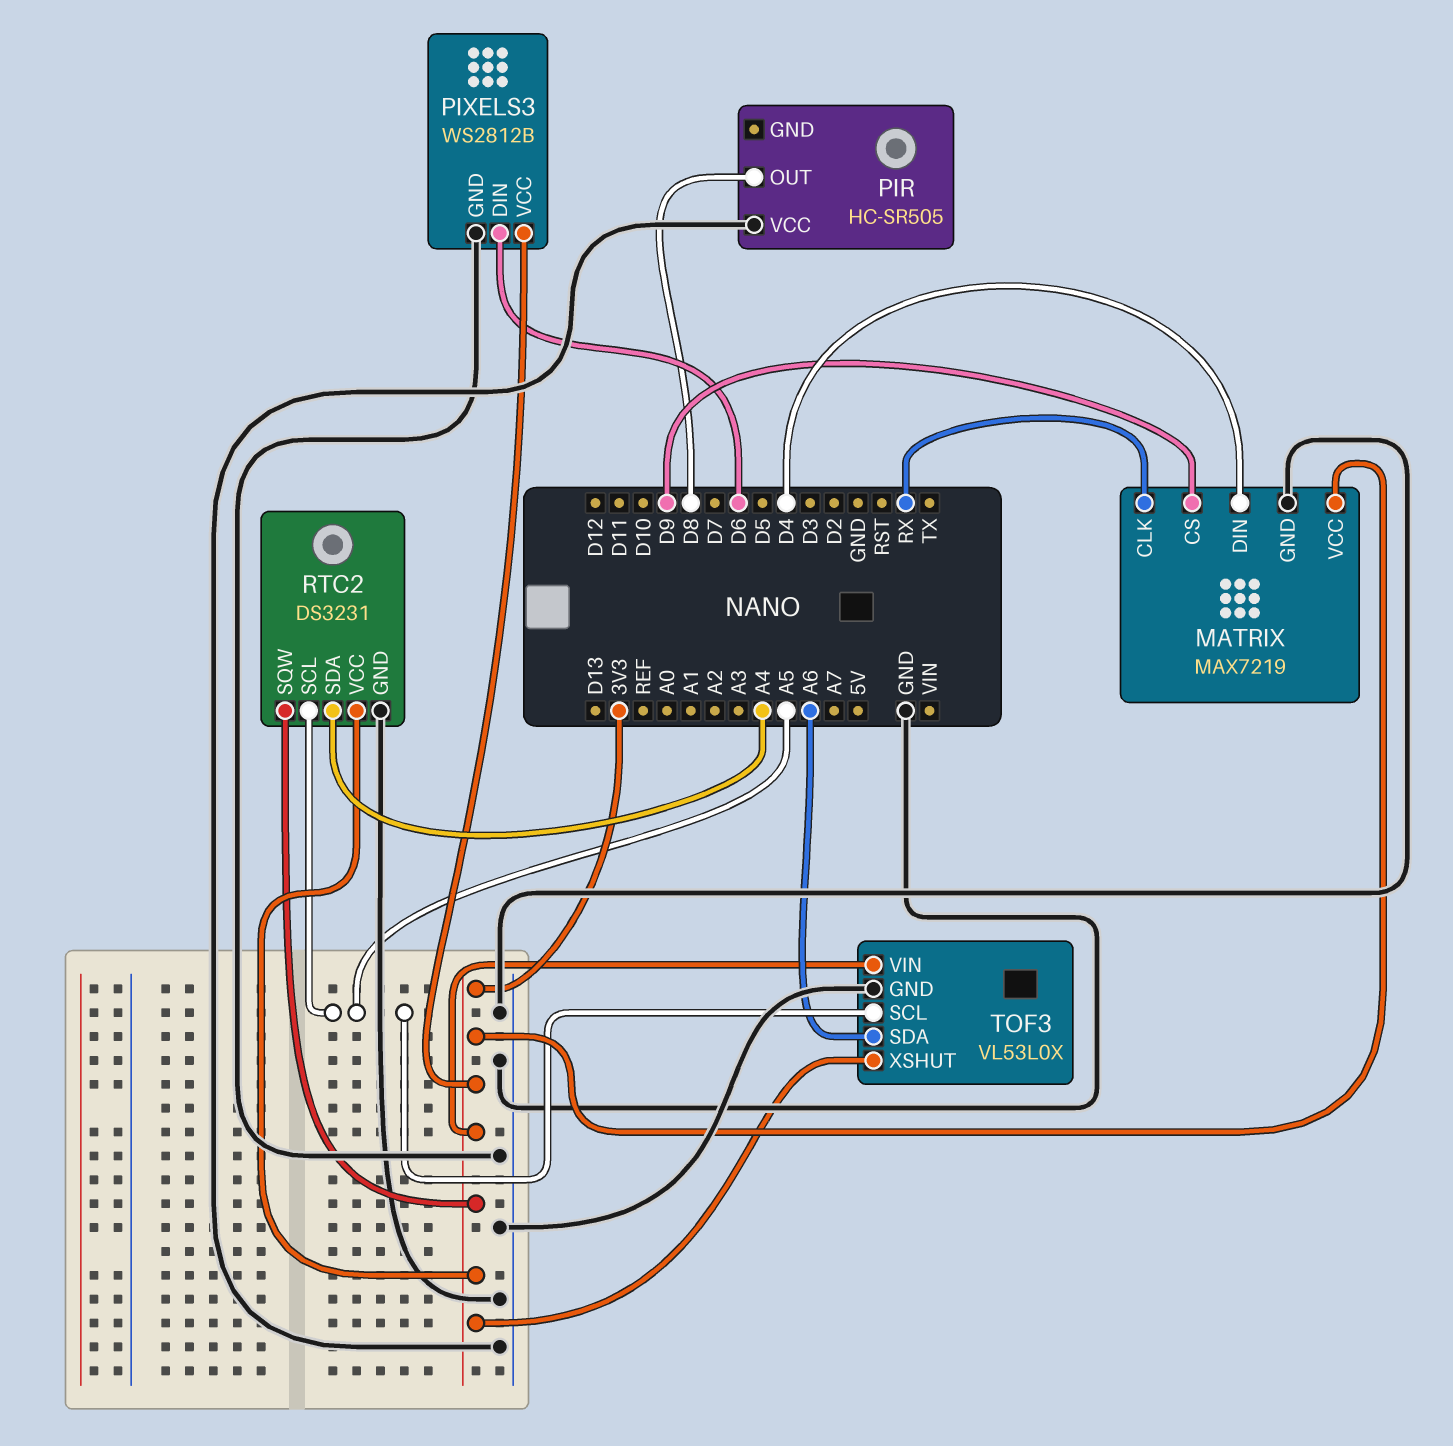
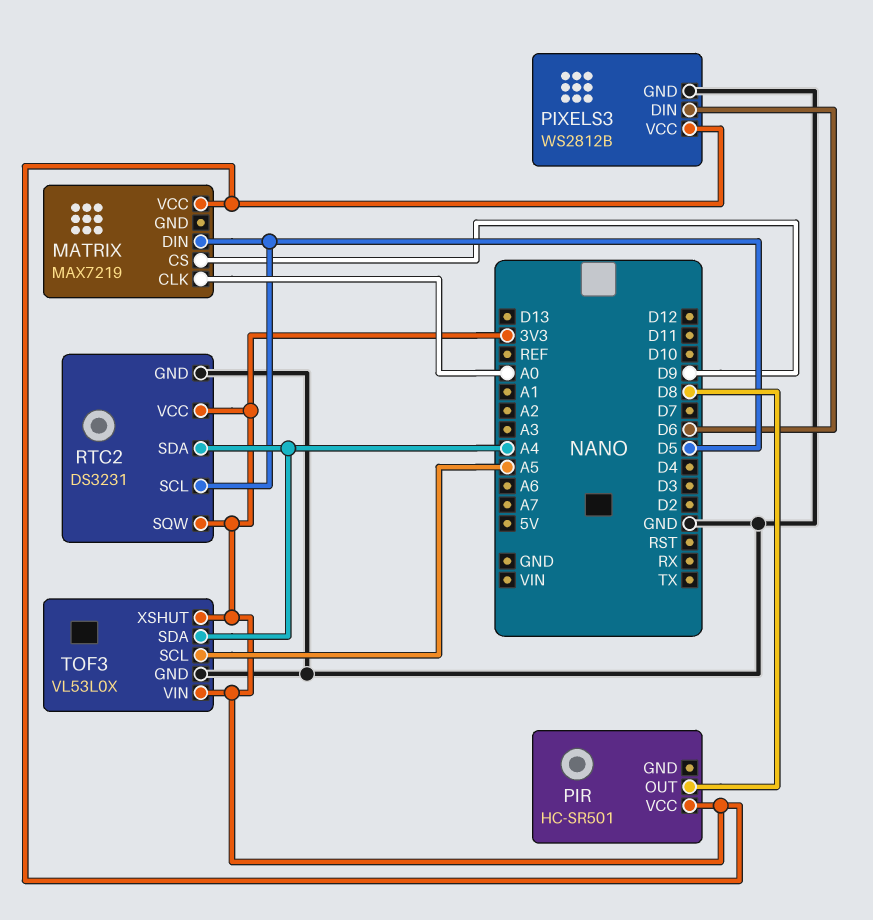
MATRIX pin CLK: RX -> A0
MATRIX pin DIN: D4 -> D5
MATRIX pin GND: GND -> none
PIR: HC-SR505 -> HC-SR501
PIR pin VCC: GND -> 3V3
RTC2 pin SCL: A5 -> D5
TOF3 pin SDA: A6 -> A4

